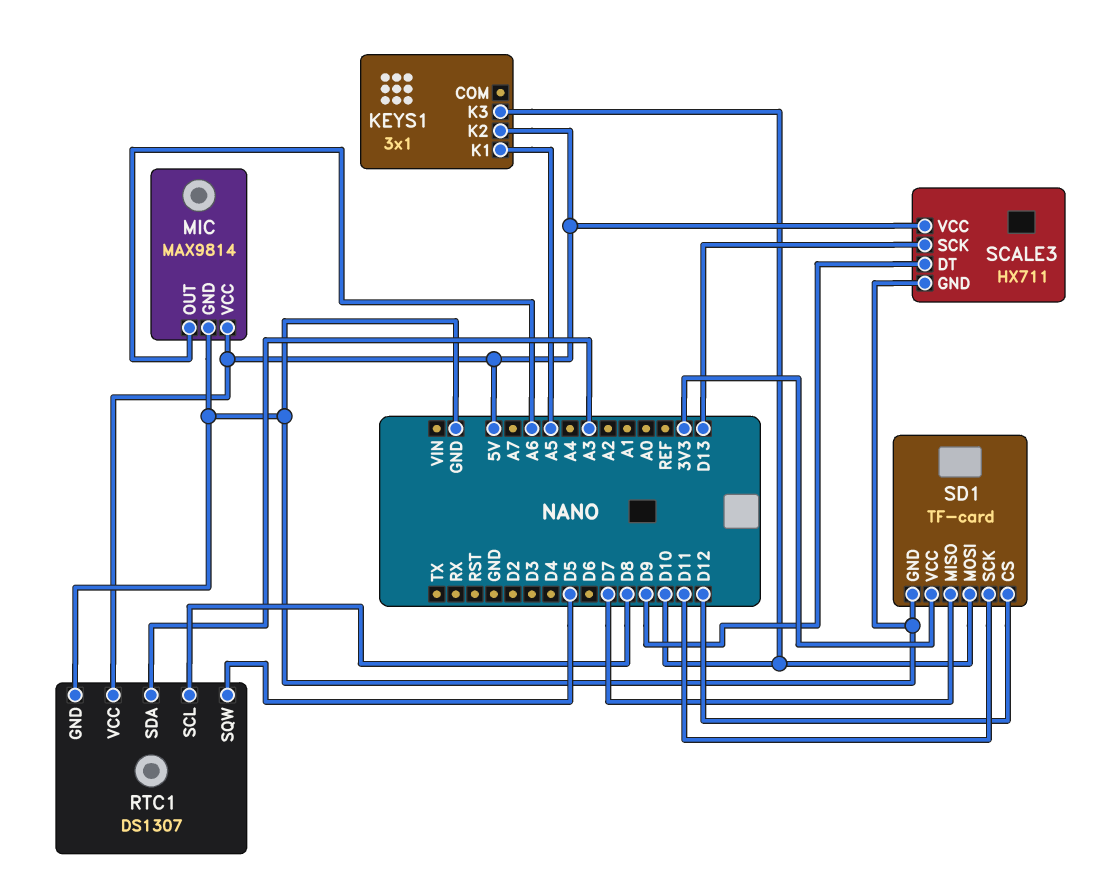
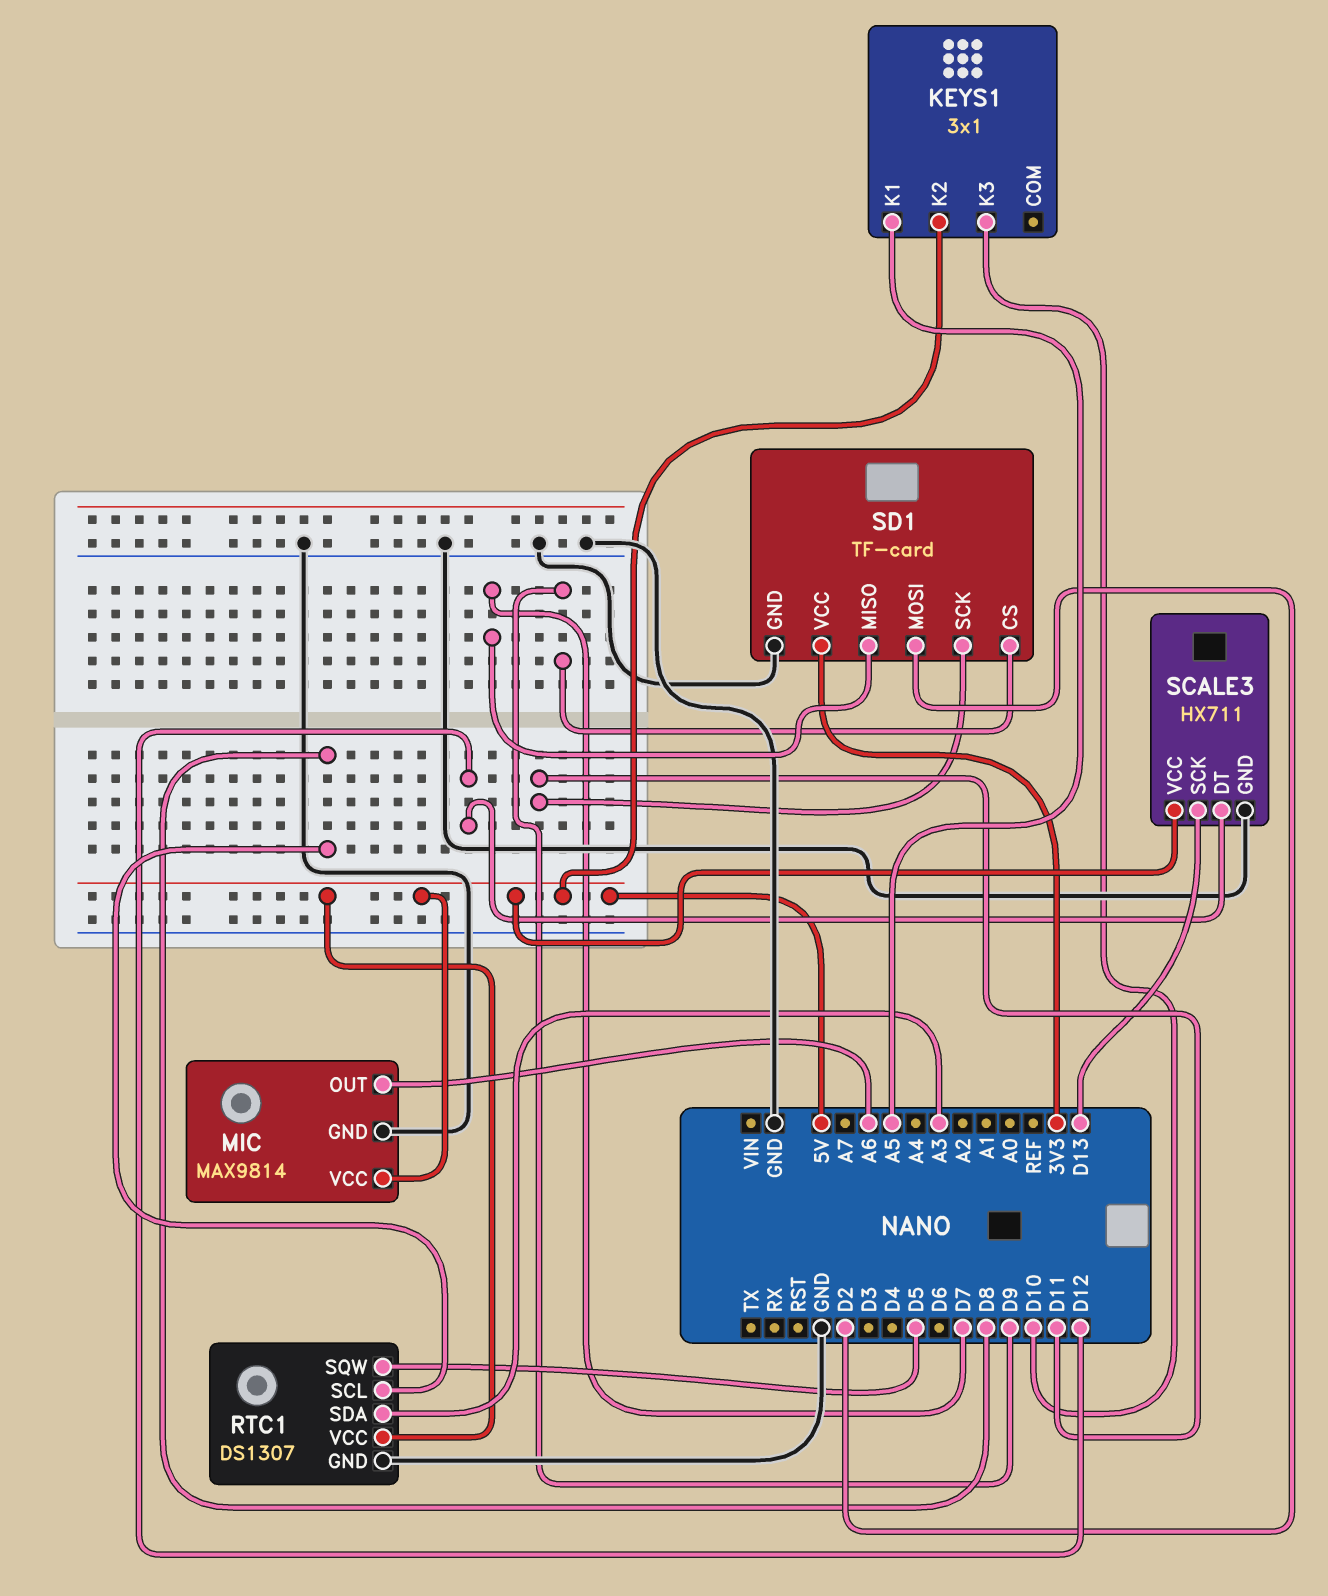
SCALE3 pin DT: D9 -> D12
SD1 pin CS: D12 -> D9
SD1 pin MOSI: D10 -> D2

